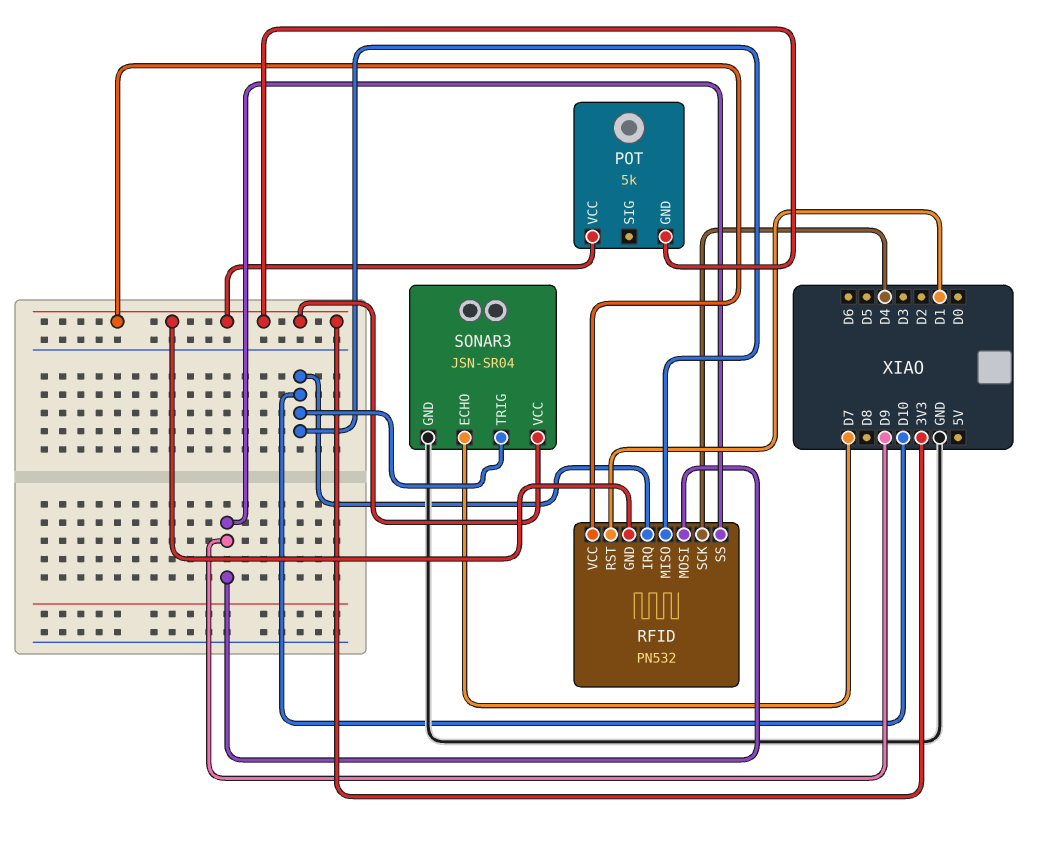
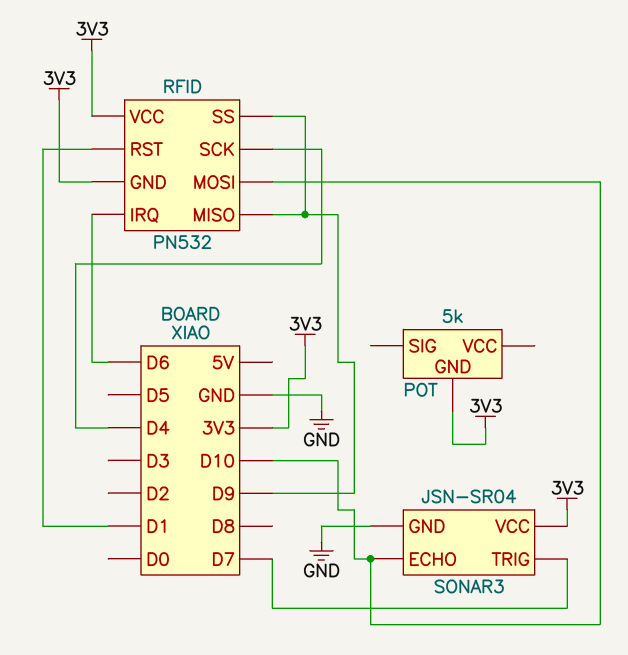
POT pin VCC: 3V3 -> none
RFID pin IRQ: D10 -> D6
RFID pin MISO: D10 -> D9
RFID pin MOSI: D9 -> D10
SONAR3 pin ECHO: D7 -> D10
SONAR3 pin TRIG: D10 -> D7

